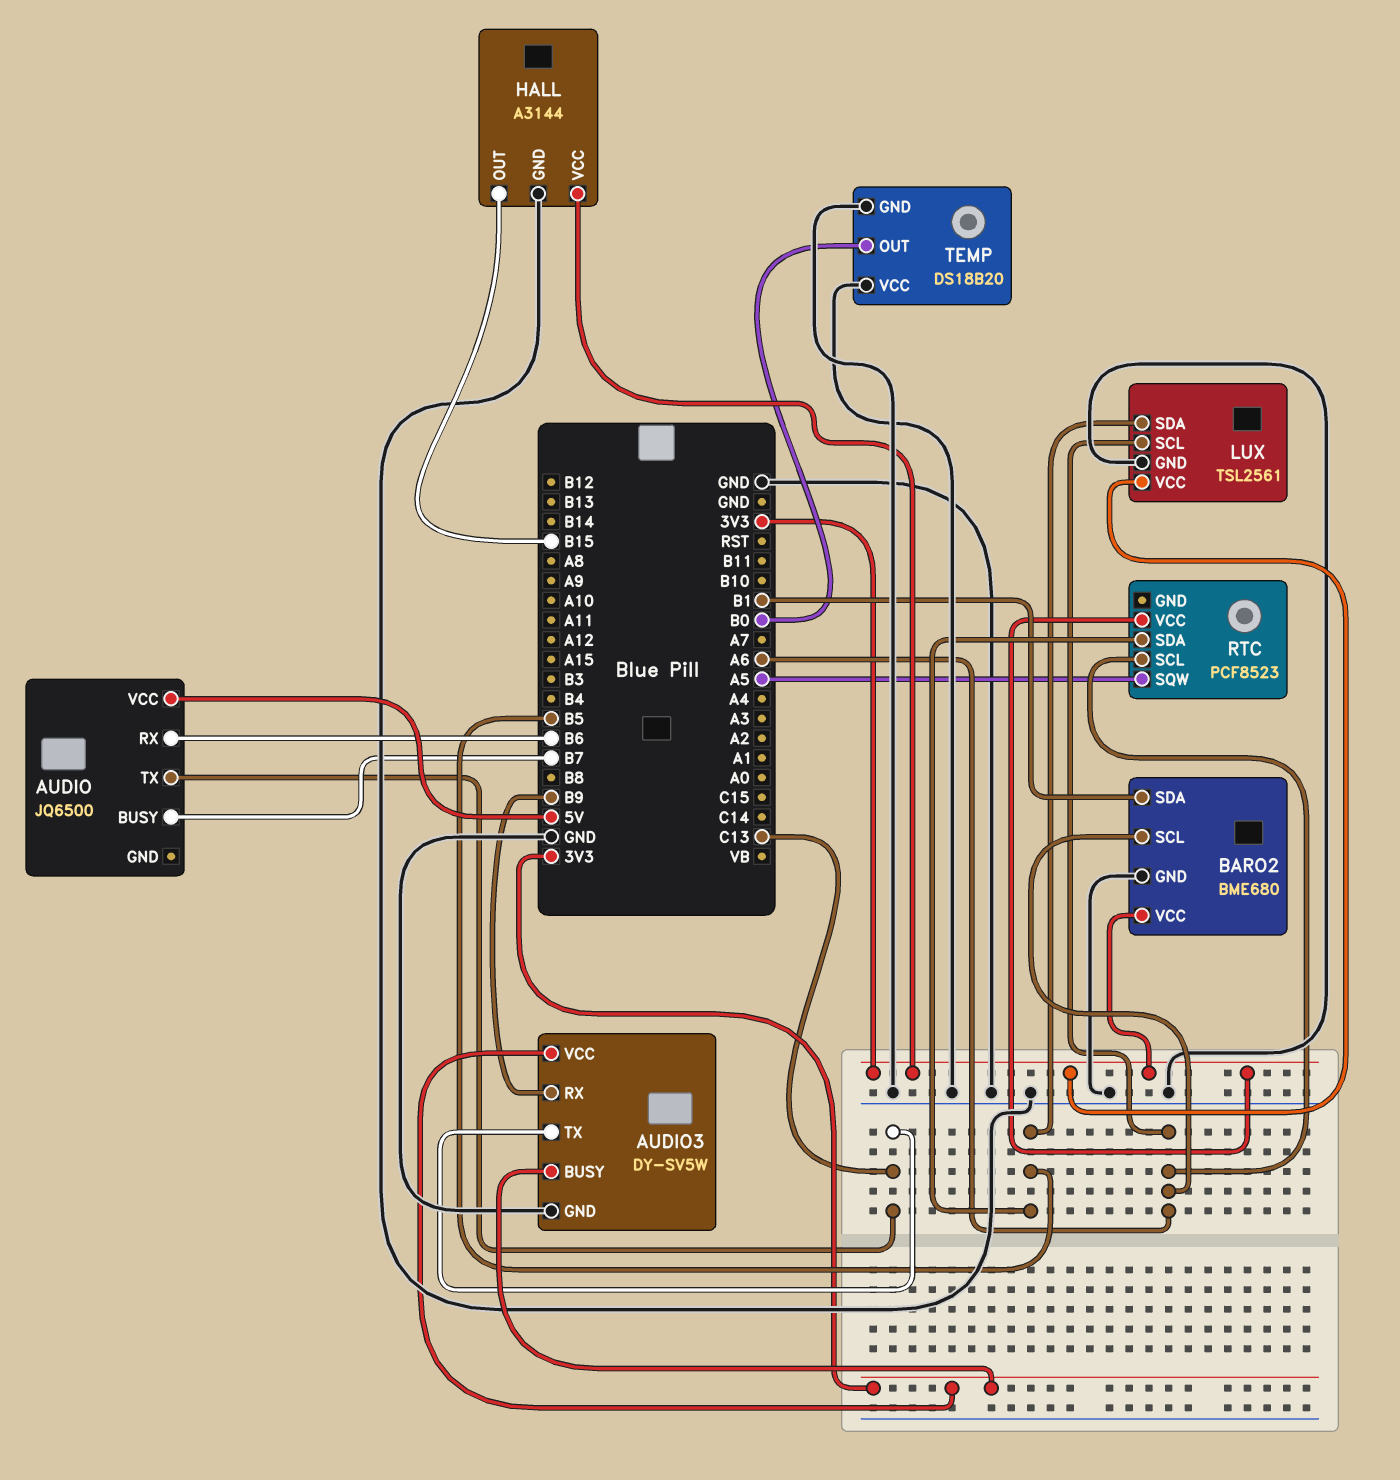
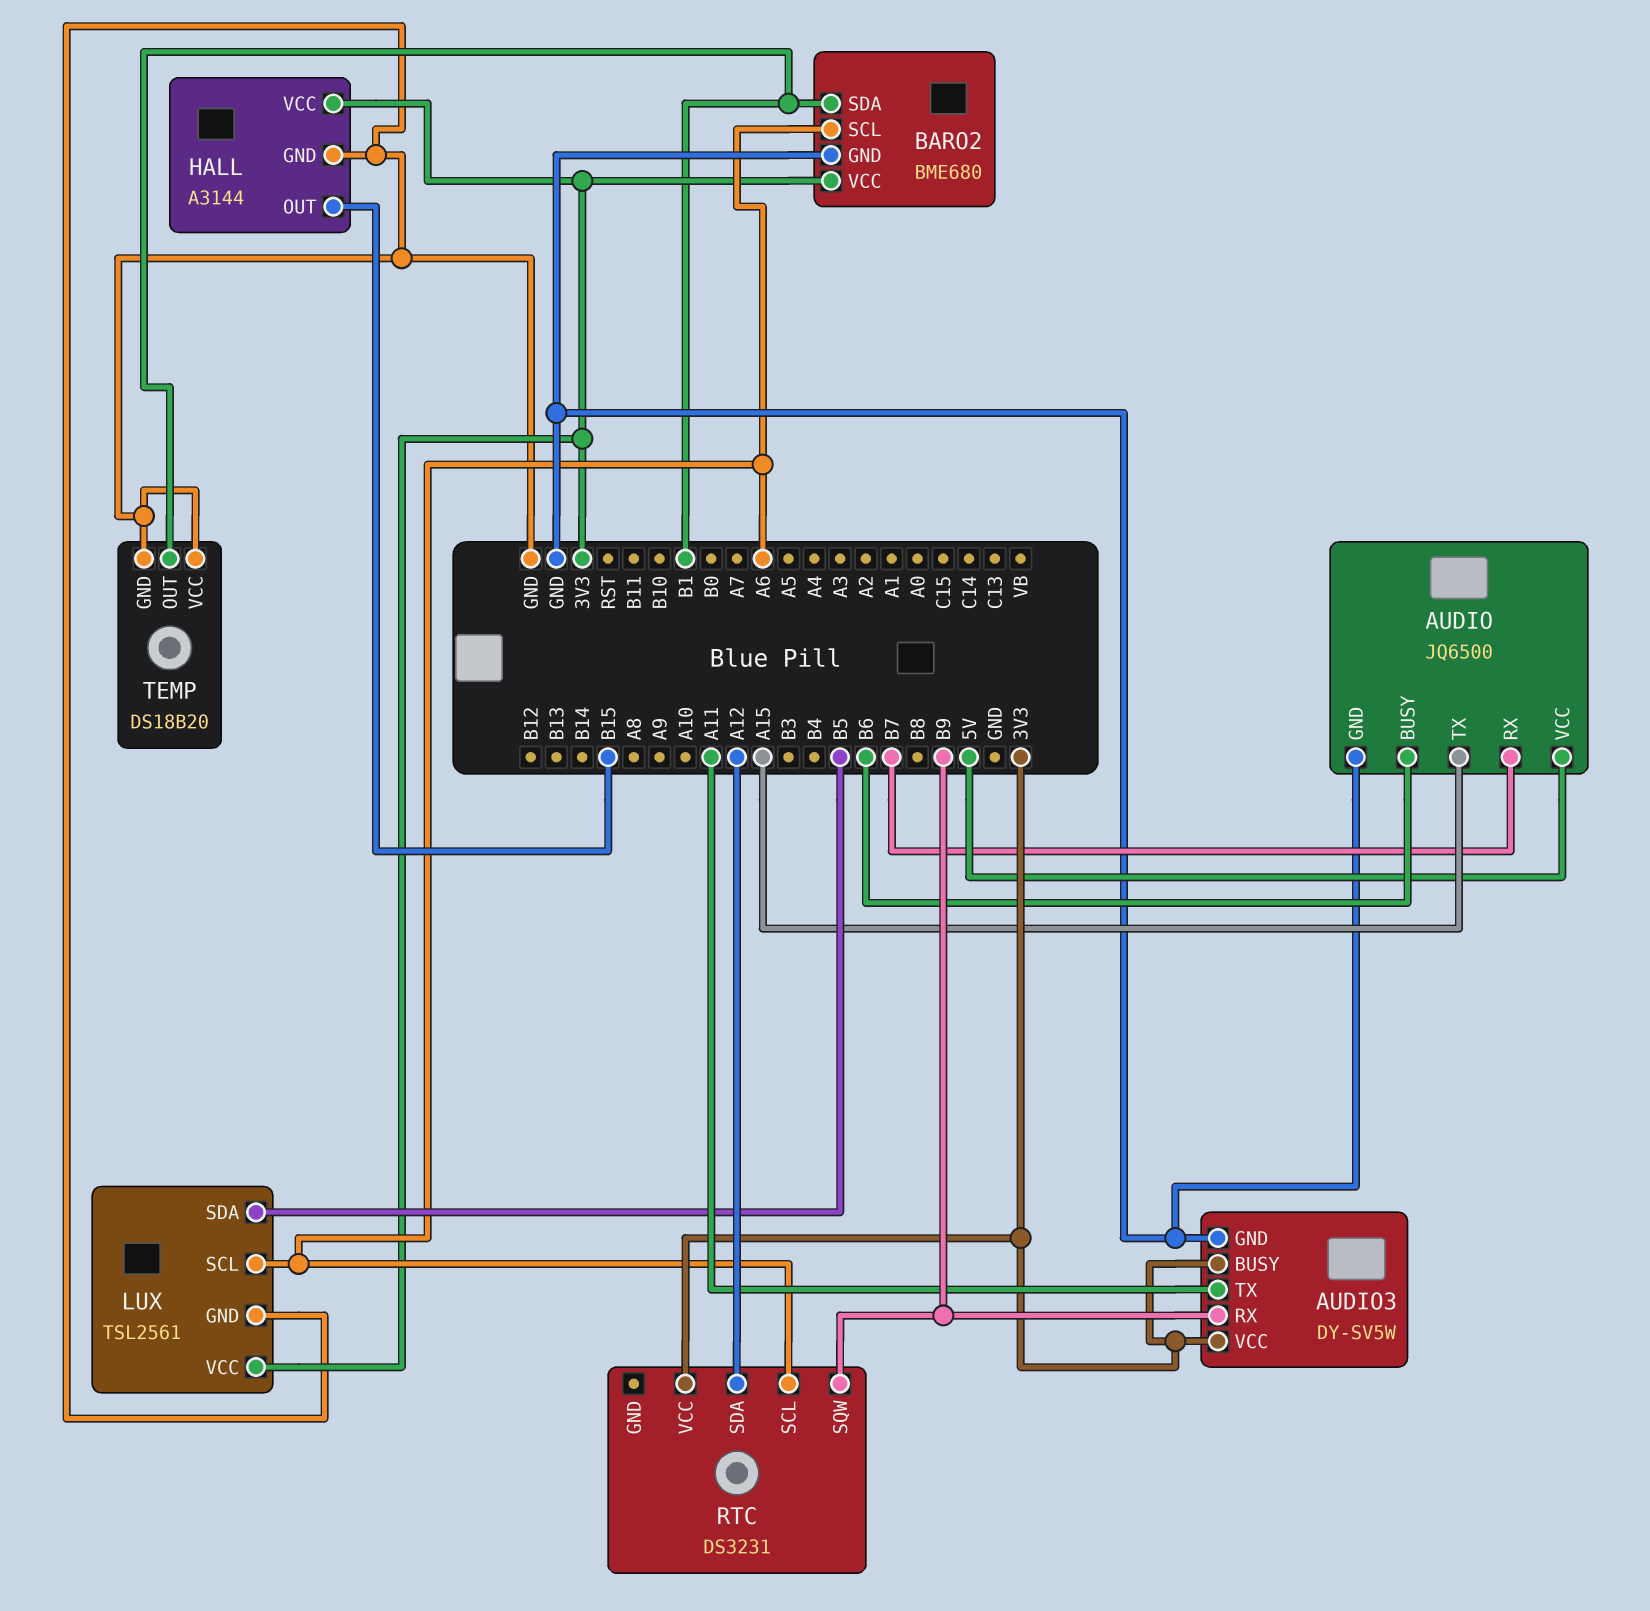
AUDIO pin BUSY: B7 -> B6
AUDIO pin GND: none -> GND
AUDIO pin RX: B6 -> B7
AUDIO pin TX: C13 -> A15
AUDIO3 pin TX: C13 -> A11
RTC: PCF8523 -> DS3231
RTC pin SDA: B5 -> A12
RTC pin SQW: A5 -> B9
TEMP pin OUT: B0 -> B1

